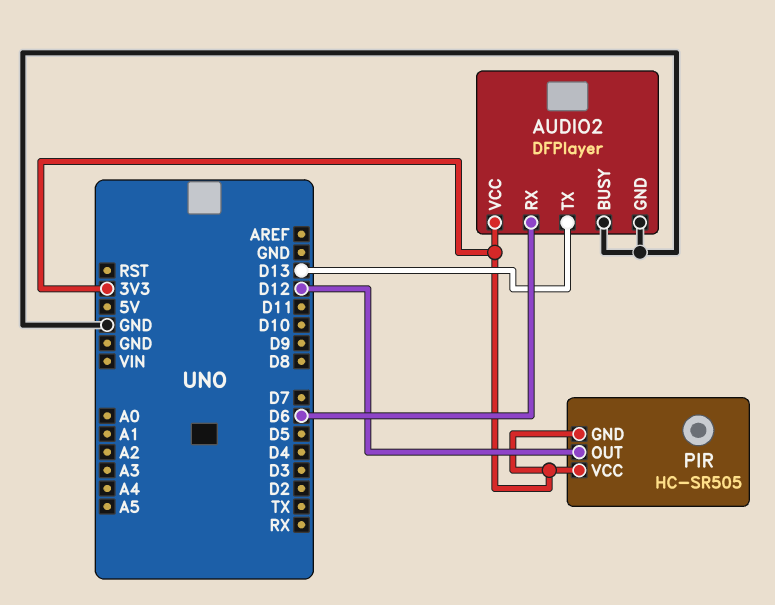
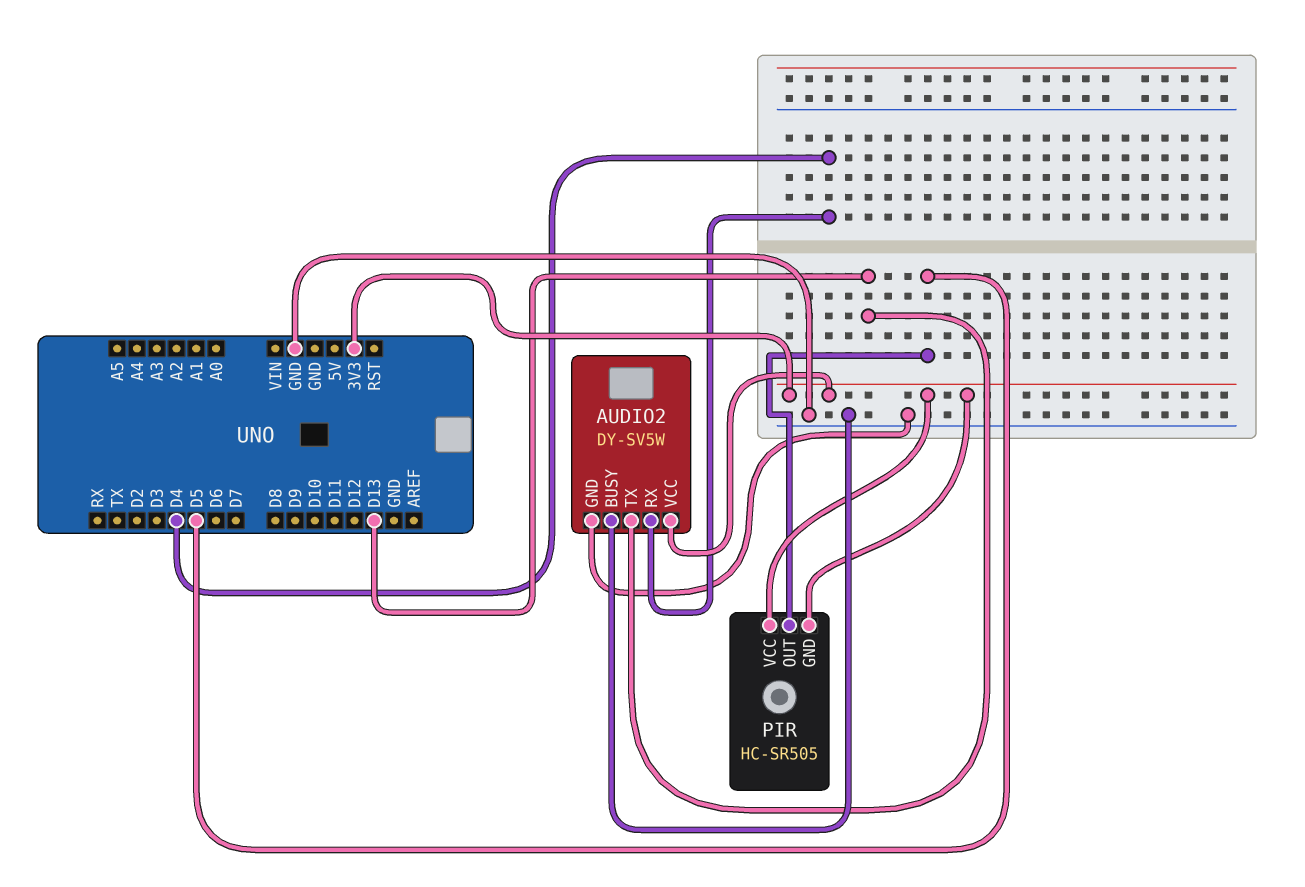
AUDIO2: DFPlayer -> DY-SV5W
AUDIO2 pin RX: D6 -> D4
PIR pin OUT: D12 -> D5

